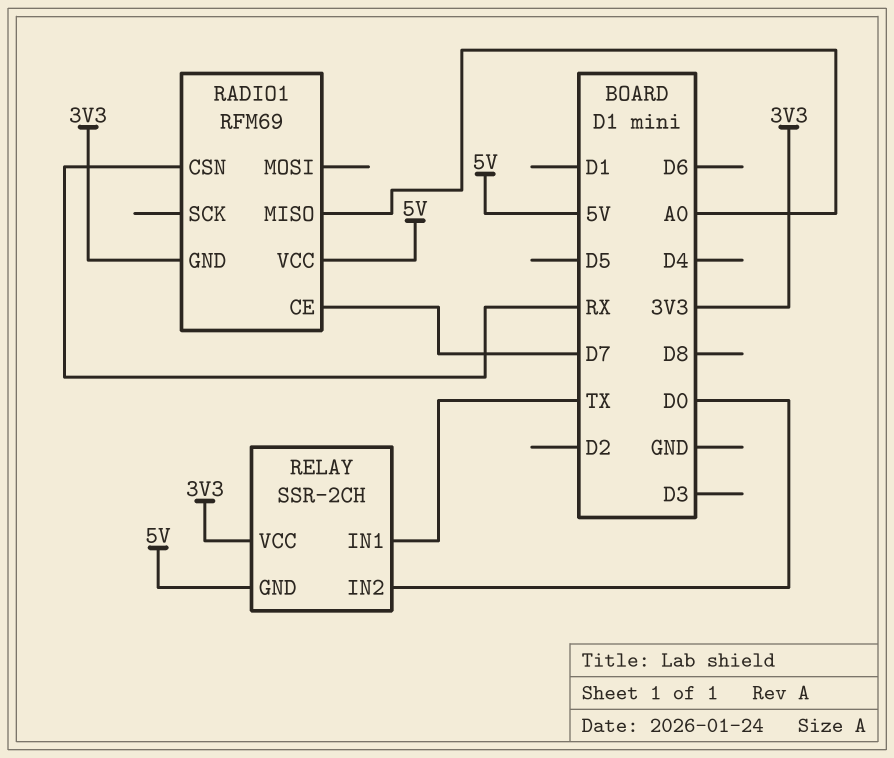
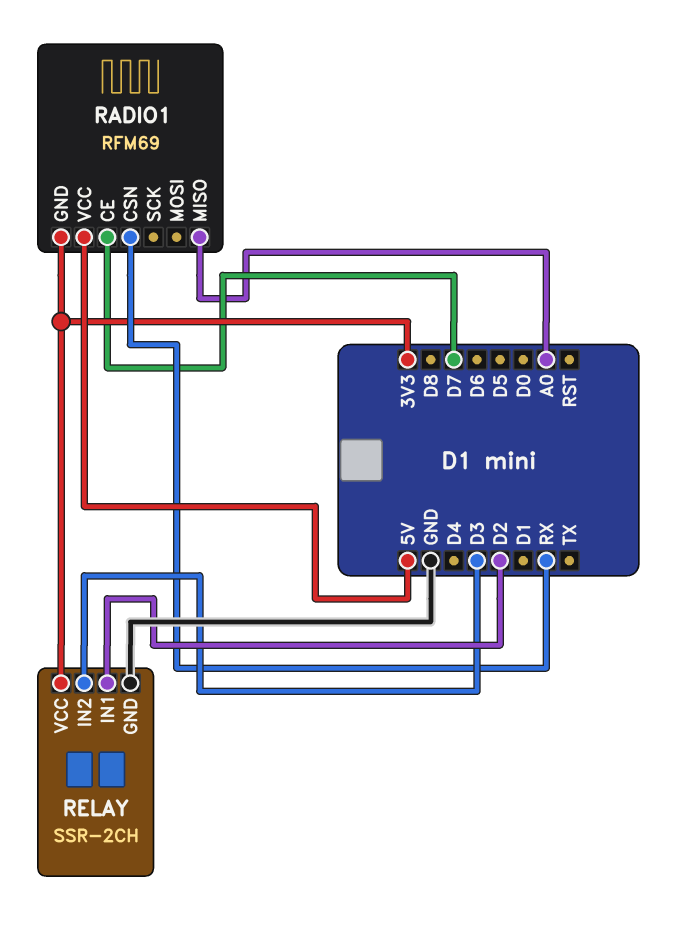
RELAY pin GND: 5V -> GND
RELAY pin IN1: TX -> D2
RELAY pin IN2: D0 -> D3

